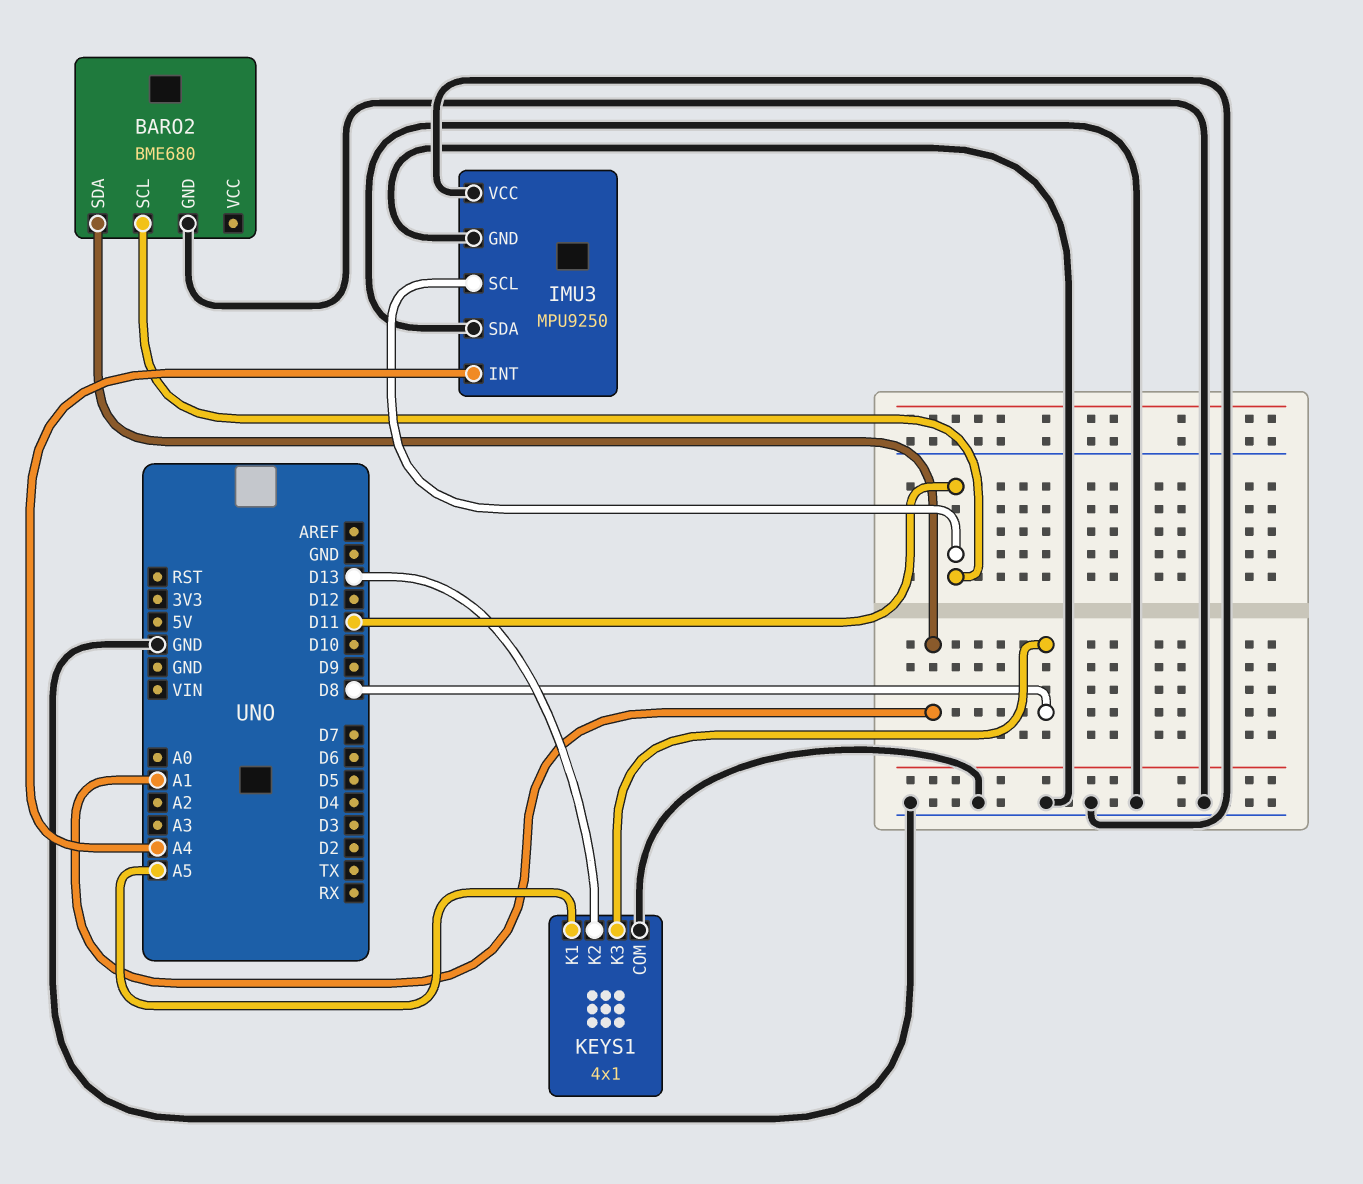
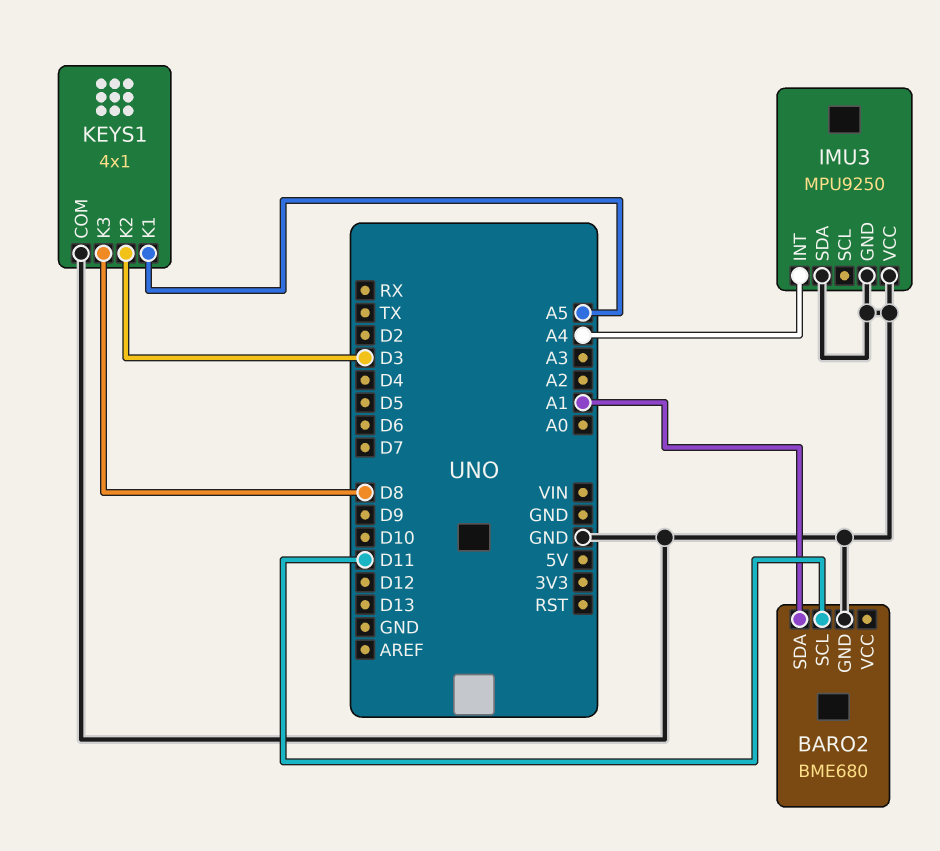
IMU3 pin SCL: D11 -> none
KEYS1 pin K2: D13 -> D3

